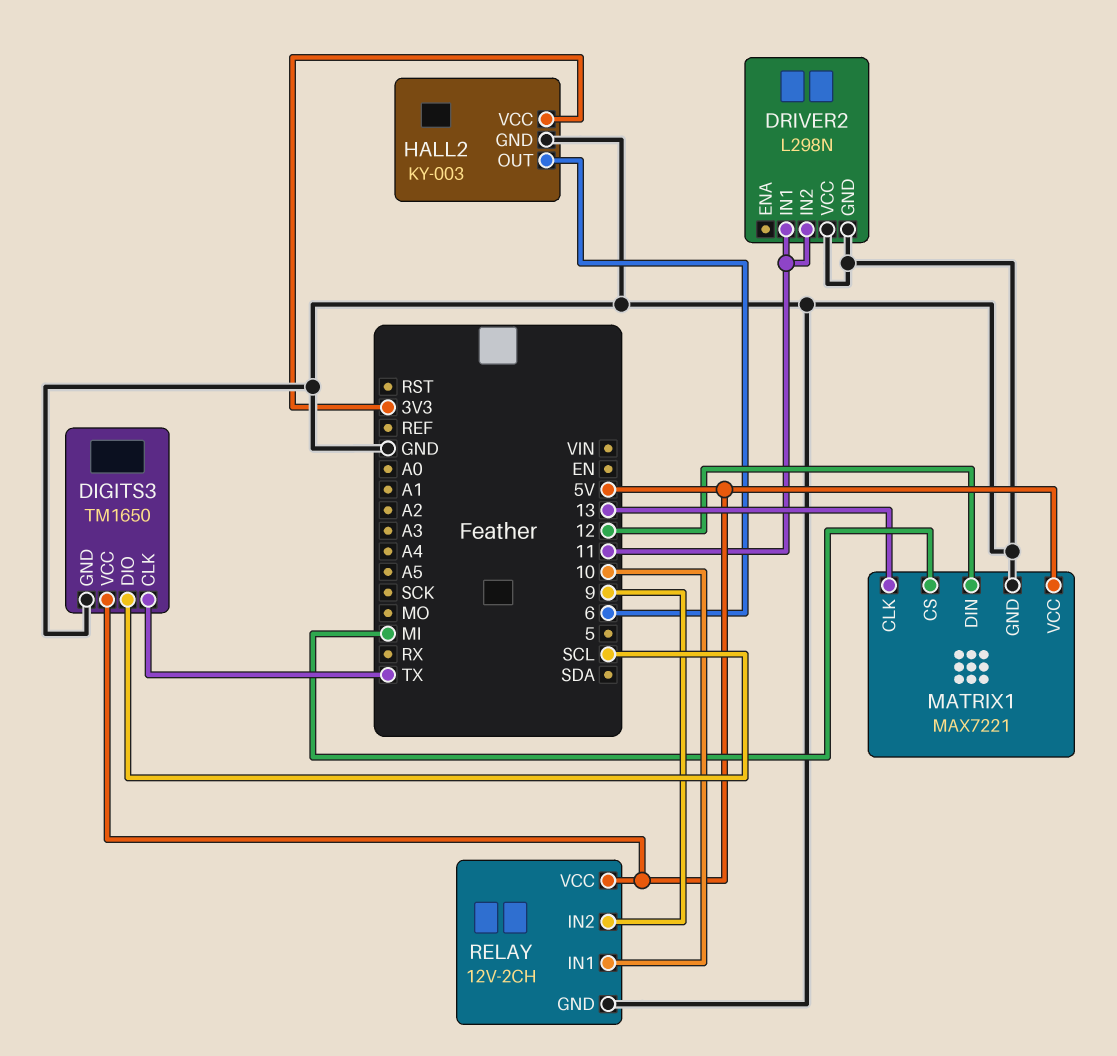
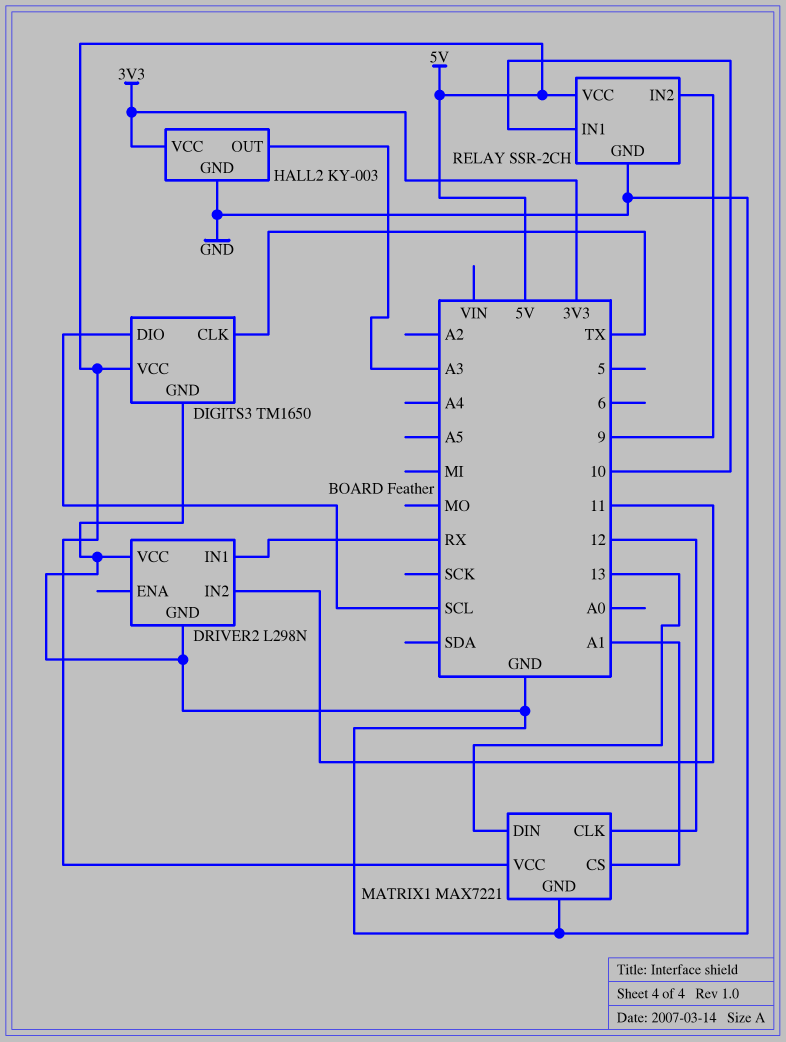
DRIVER2 pin IN1: 11 -> RX
HALL2 pin OUT: 6 -> A3
MATRIX1 pin CLK: 13 -> 12
MATRIX1 pin CS: MI -> A1
MATRIX1 pin DIN: 12 -> 13
RELAY: 12V-2CH -> SSR-2CH

